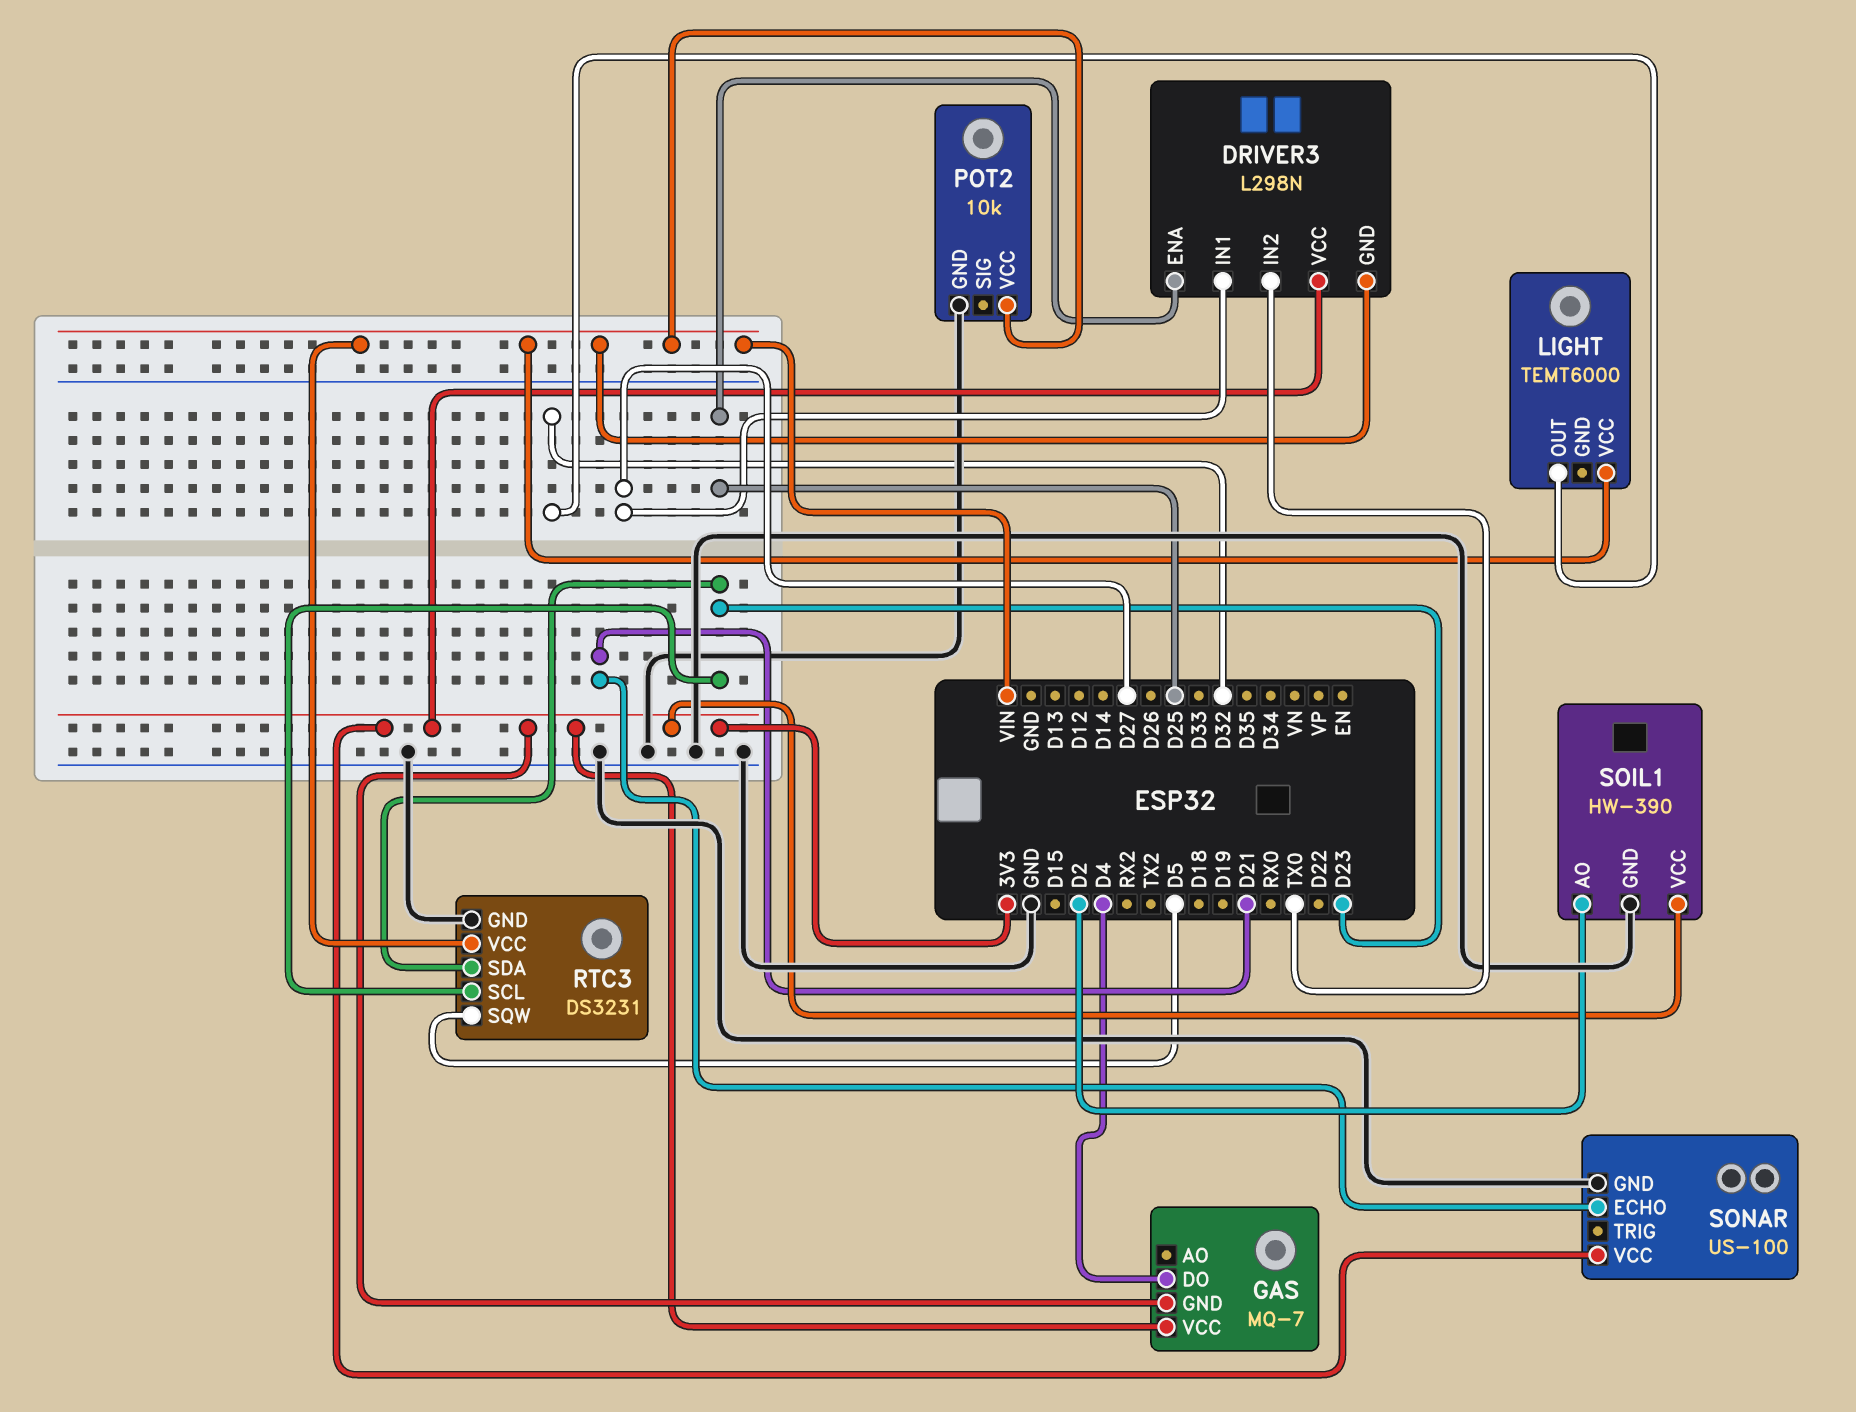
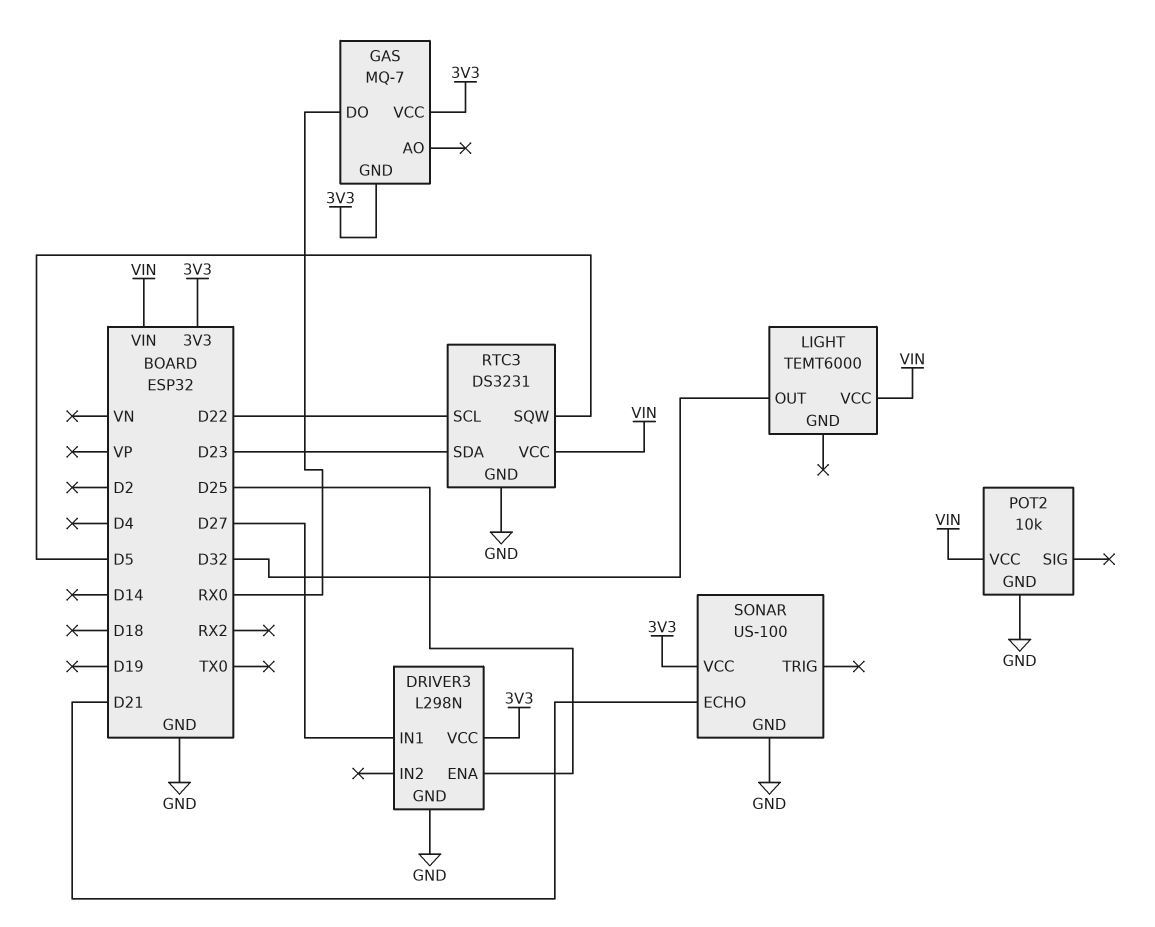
DRIVER3 pin GND: VIN -> GND
DRIVER3 pin IN2: TX0 -> none
GAS pin DO: D4 -> RX0
RTC3 pin SCL: D23 -> D22
SOIL1: HW-390 -> none
SOIL1 pin AO: D2 -> none
SOIL1 pin GND: GND -> none
SOIL1 pin VCC: 3V3 -> none

